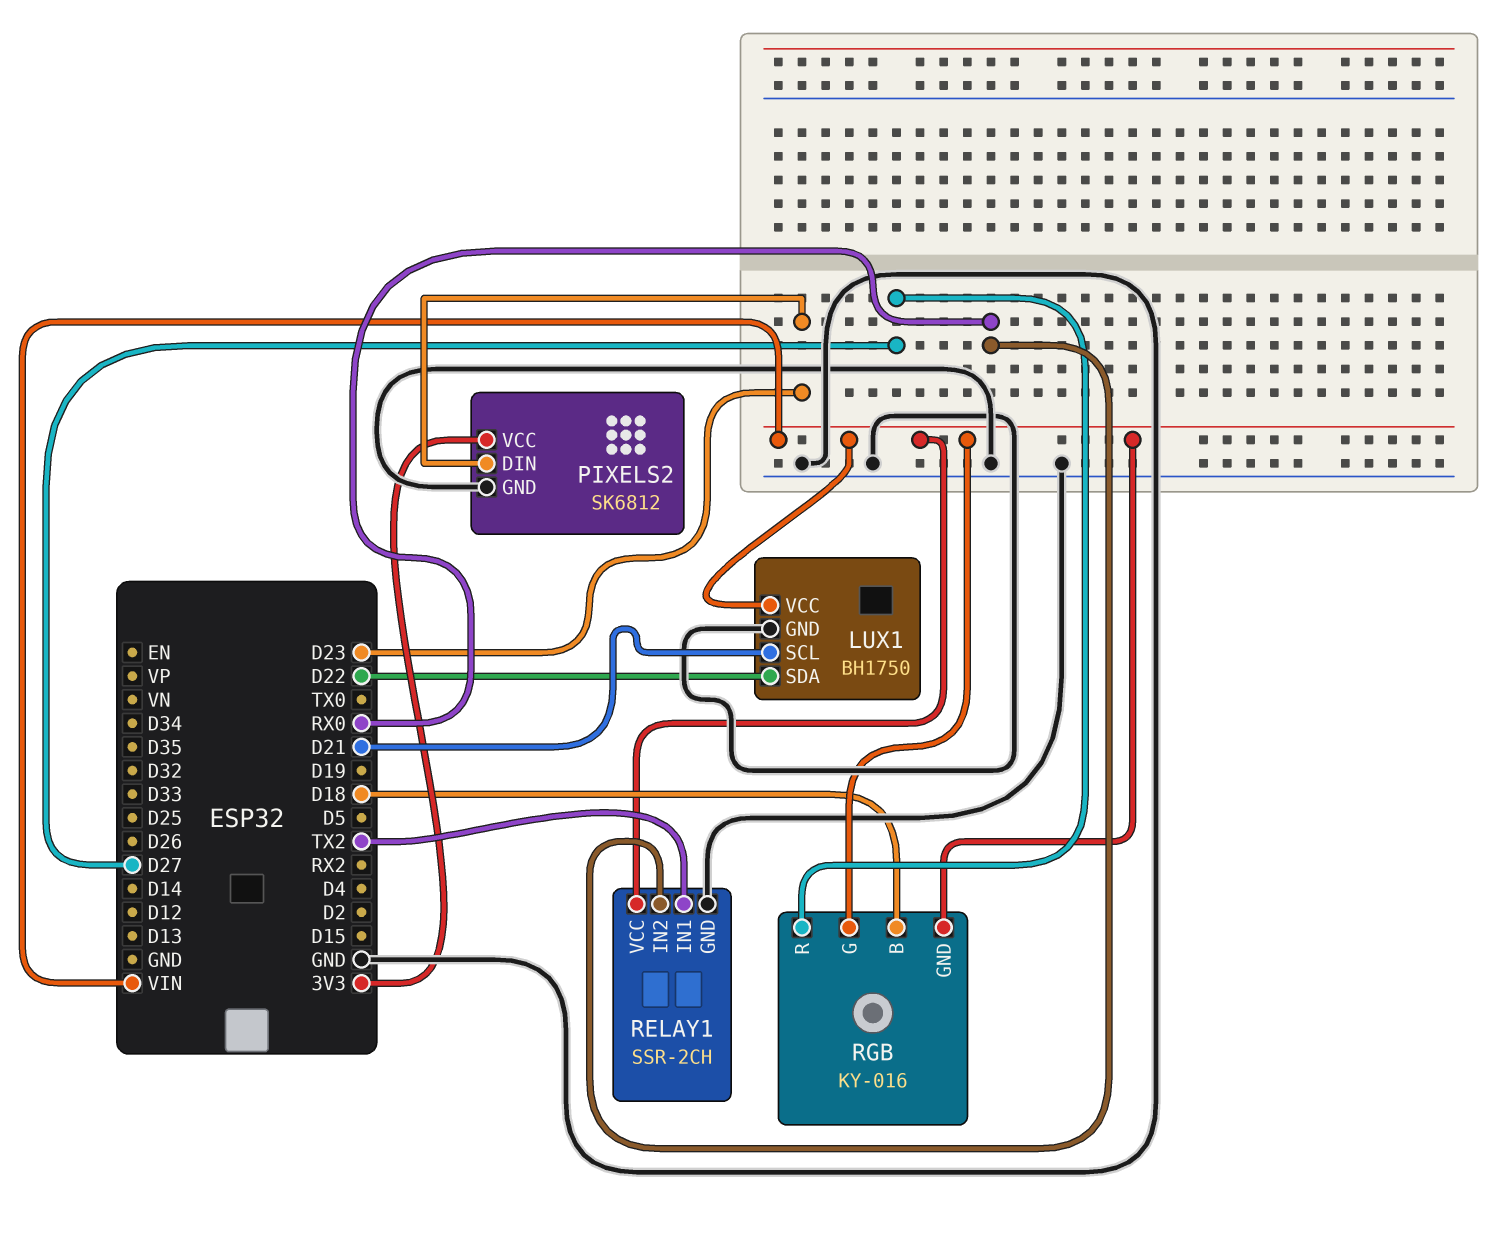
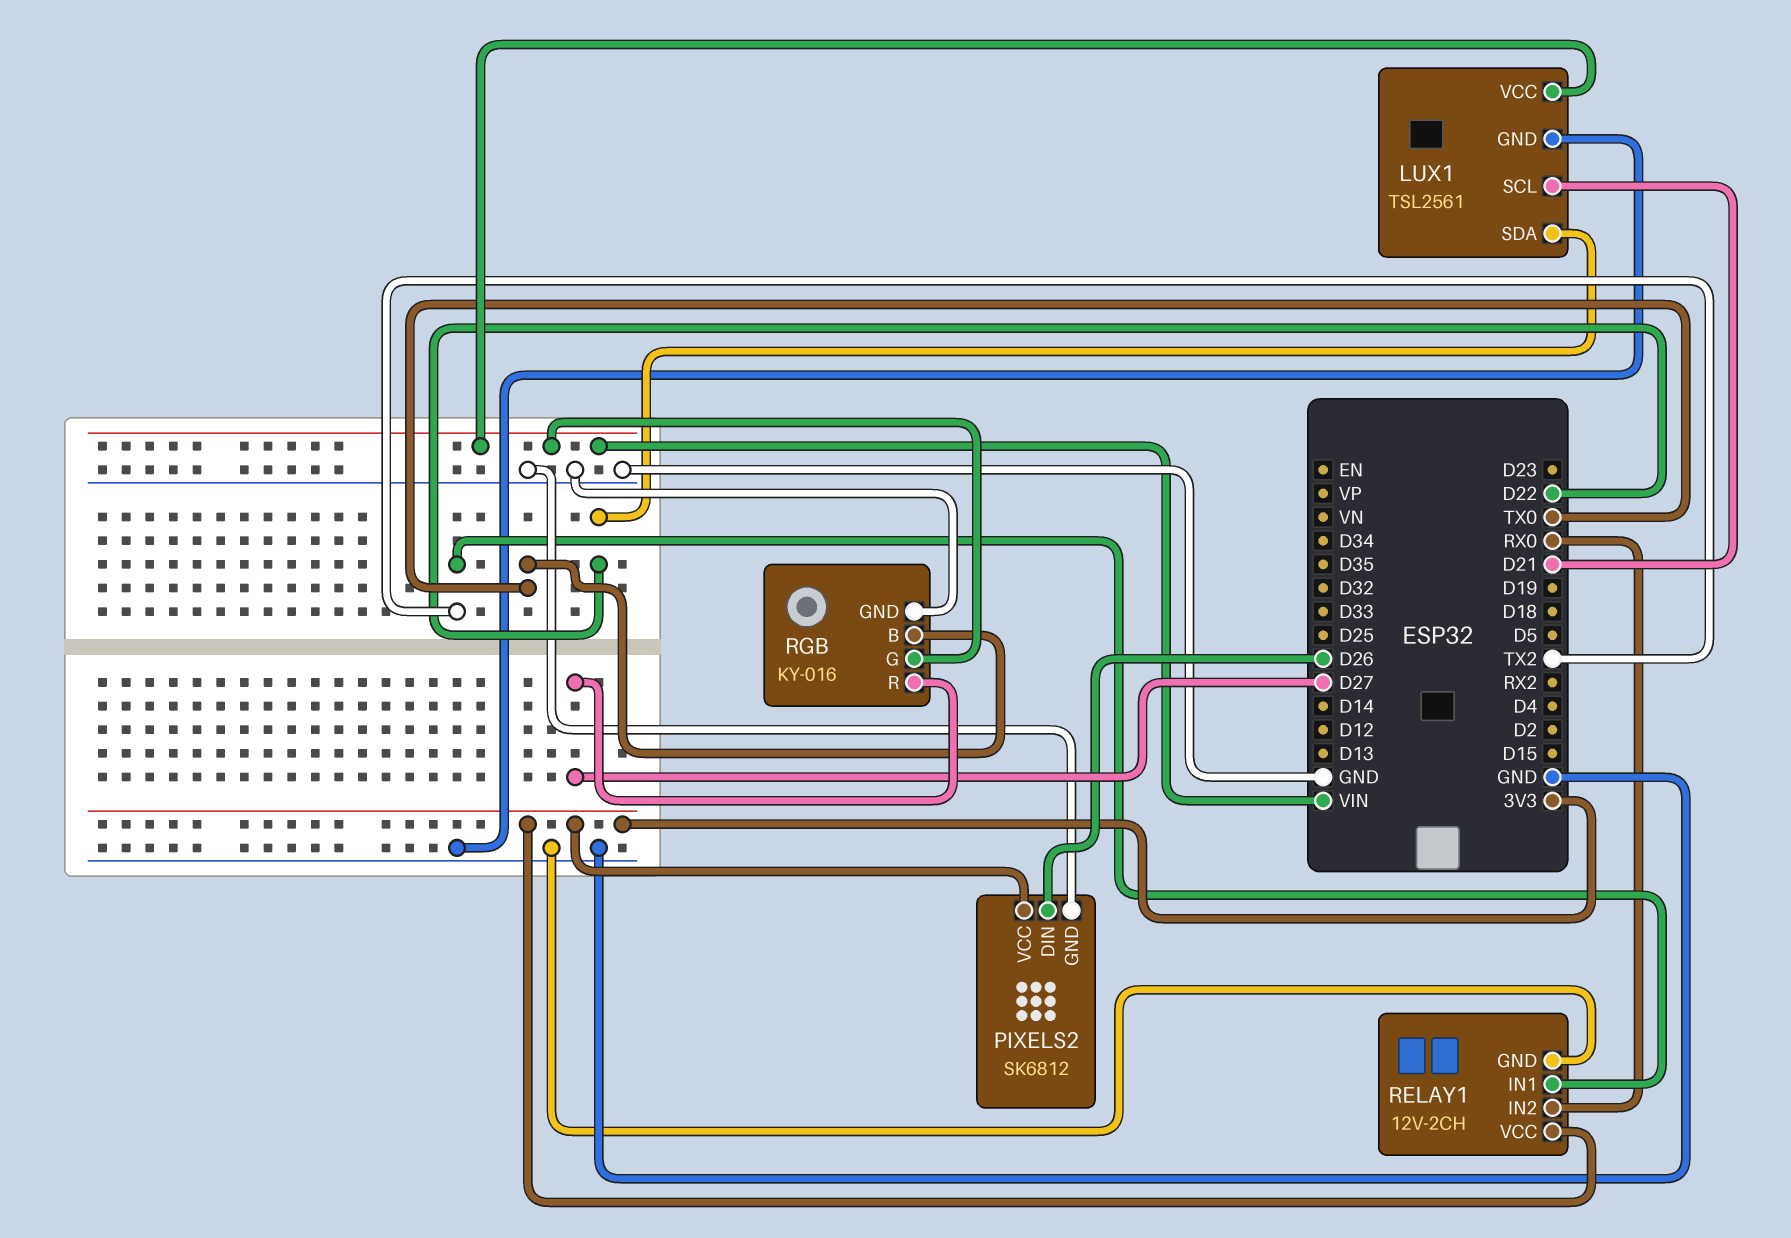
LUX1: BH1750 -> TSL2561
PIXELS2 pin DIN: D23 -> D26
RELAY1: SSR-2CH -> 12V-2CH
RELAY1 pin VCC: VIN -> 3V3
RGB pin B: D18 -> TX0
RGB pin GND: VIN -> GND

